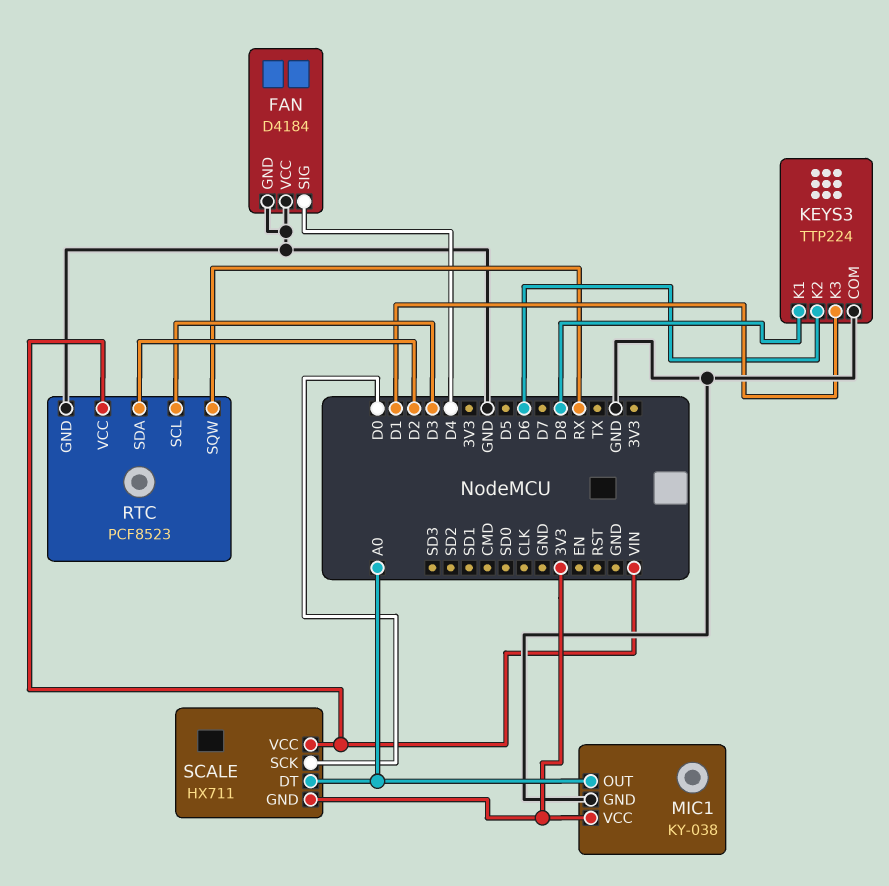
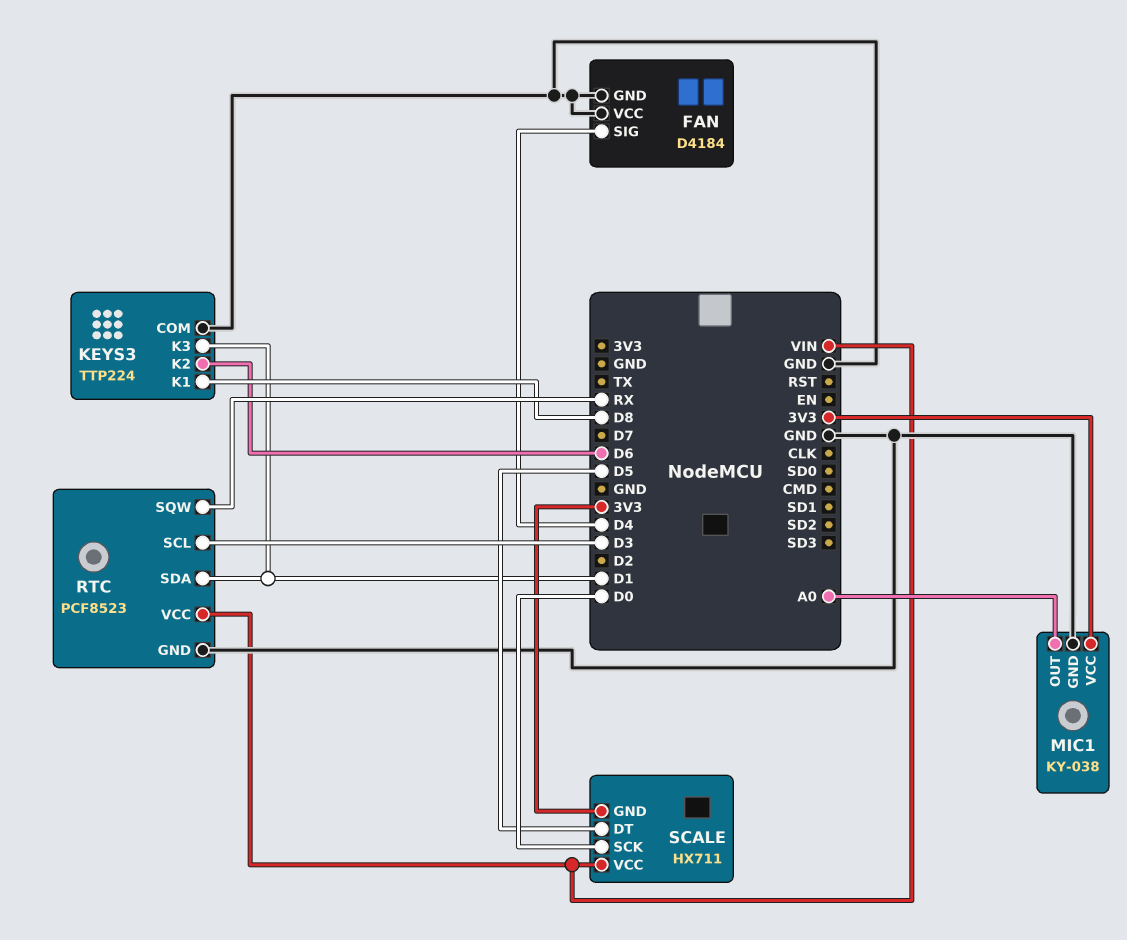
RTC pin SDA: D2 -> D1
SCALE pin DT: A0 -> D5

